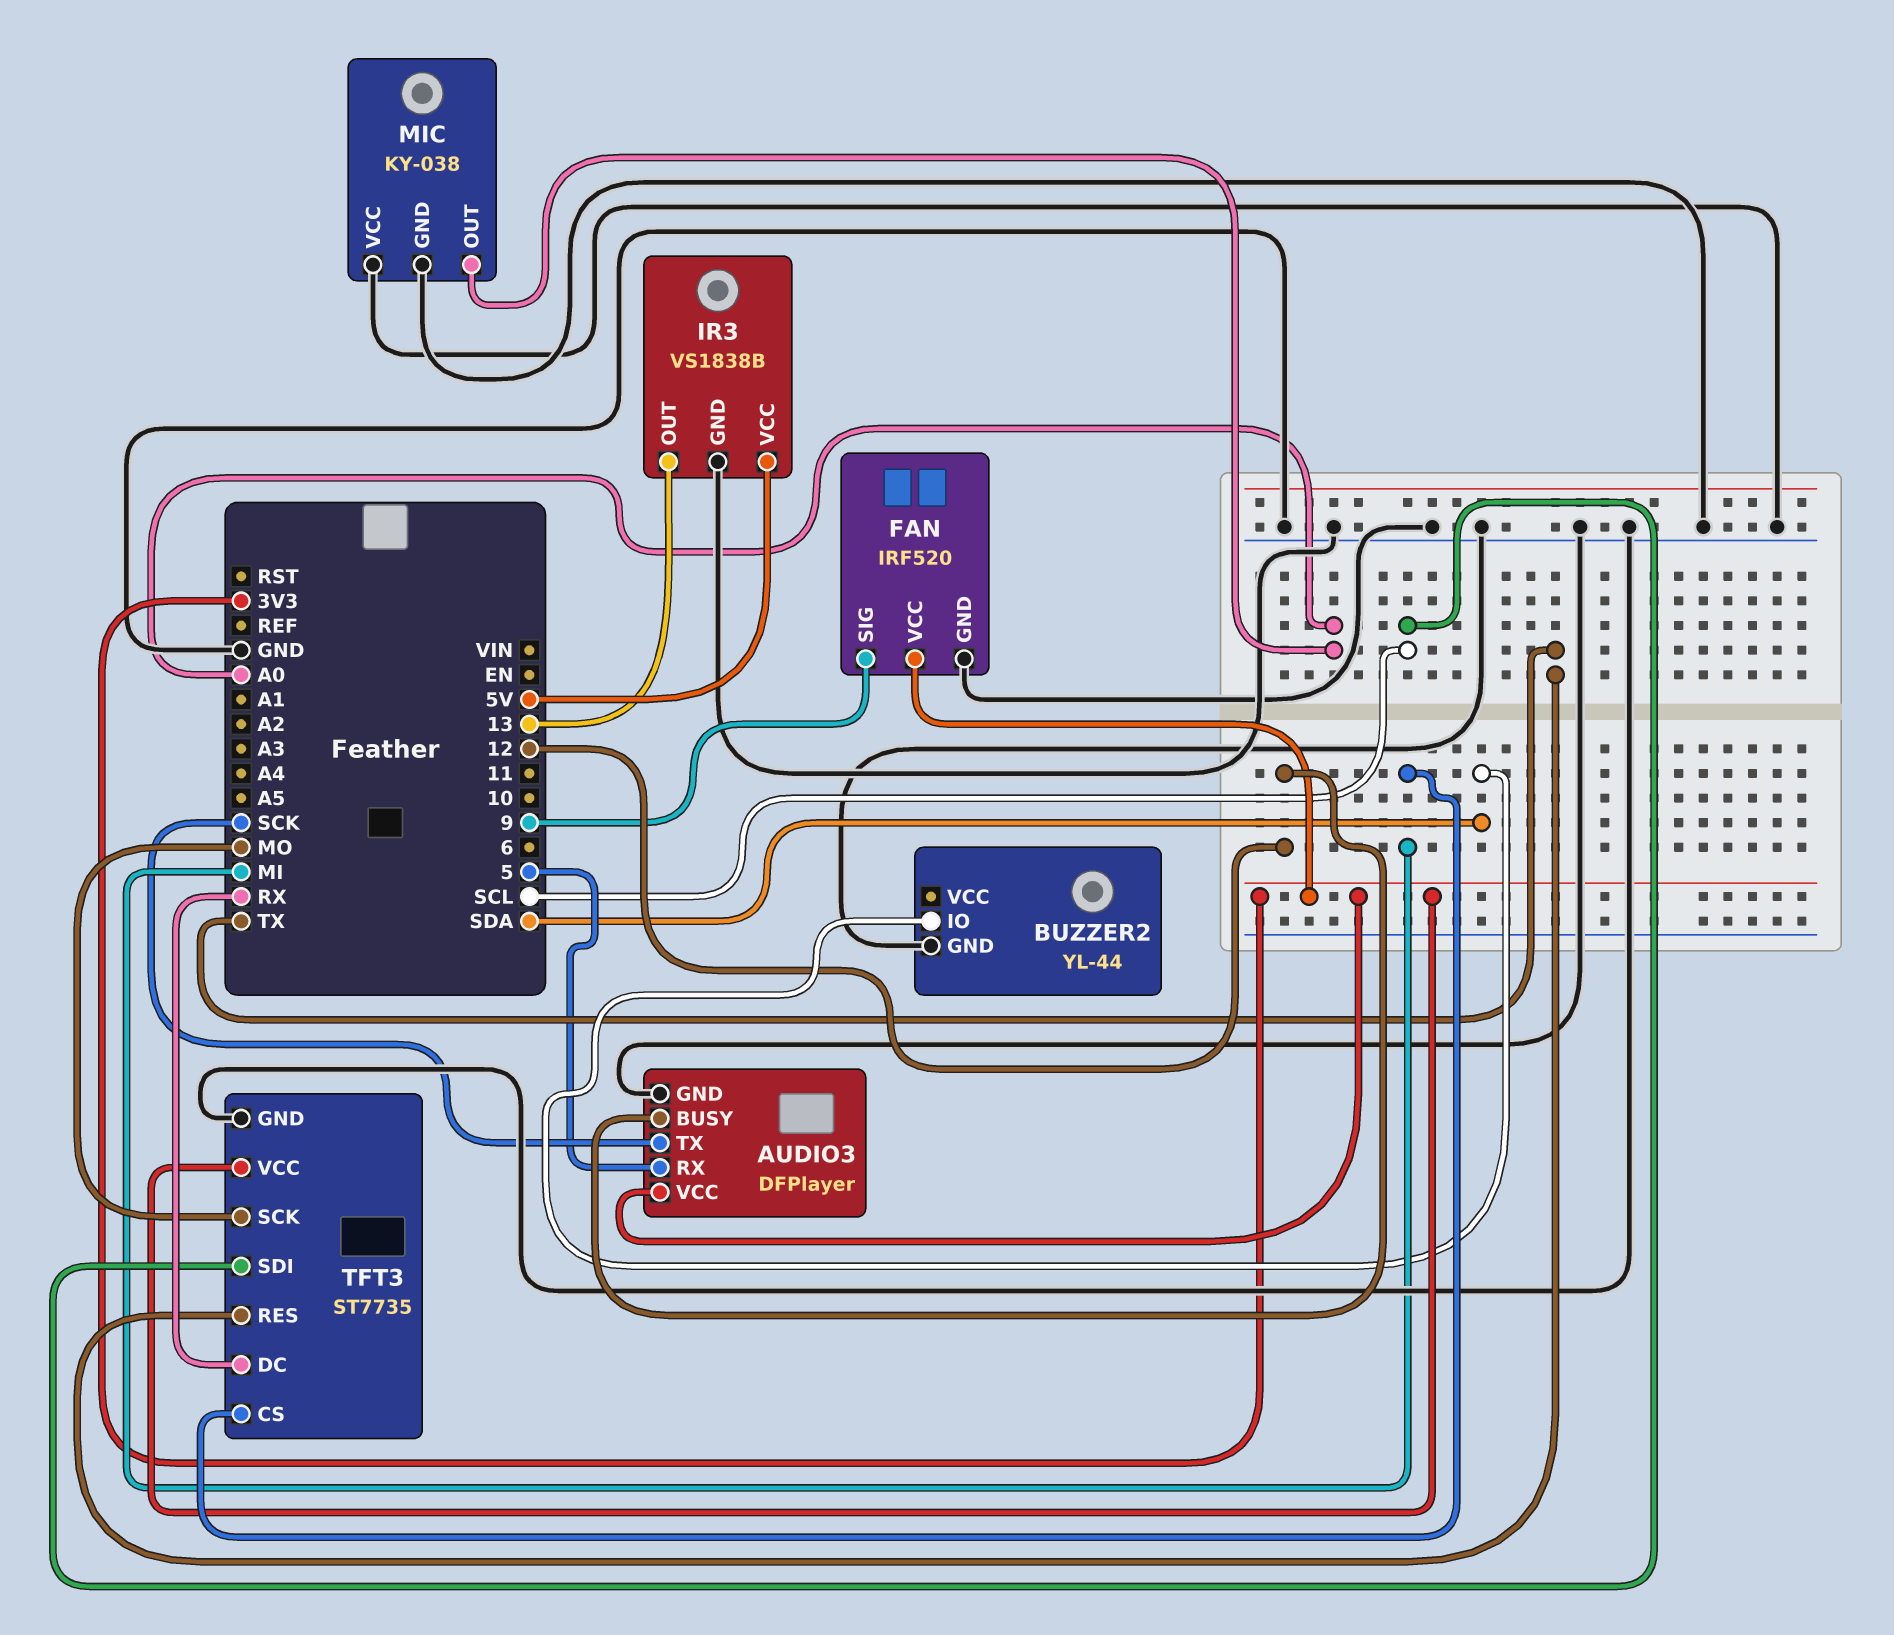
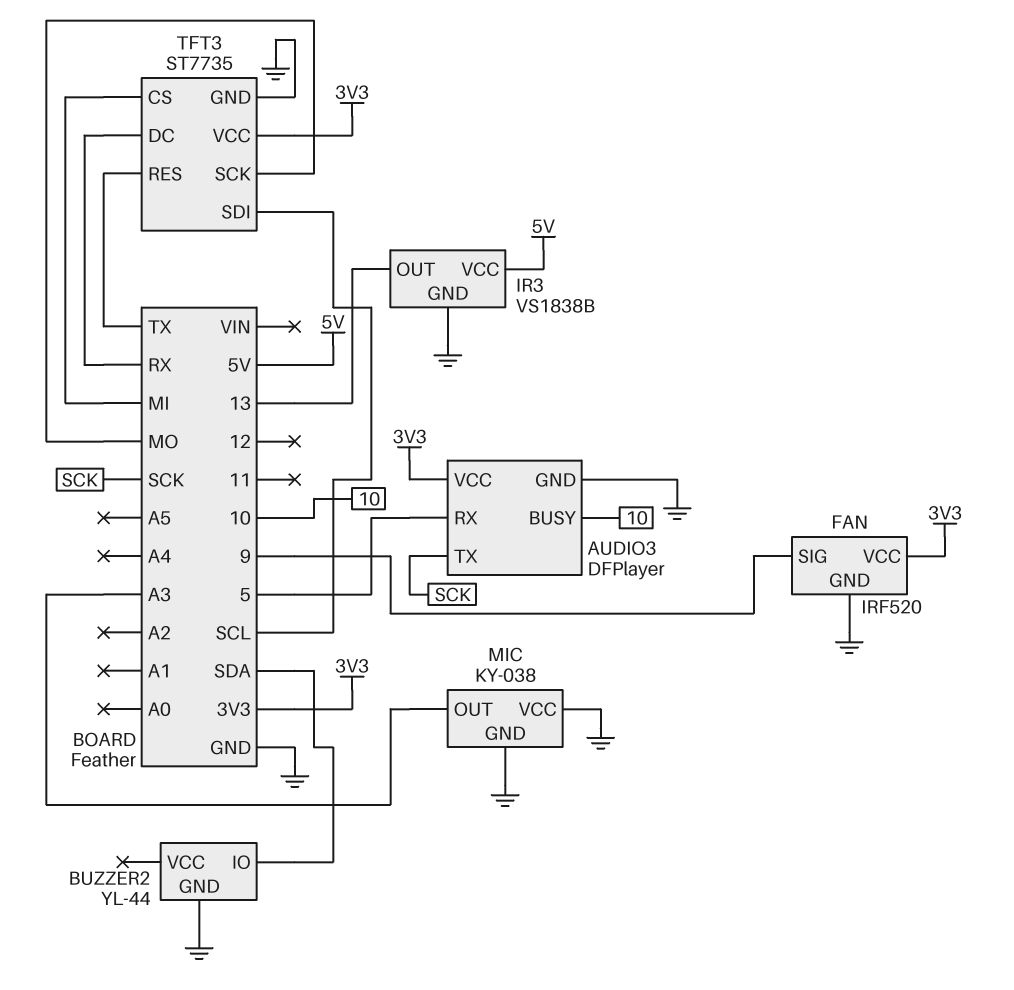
AUDIO3 pin BUSY: 12 -> 10
MIC pin OUT: A0 -> A3

